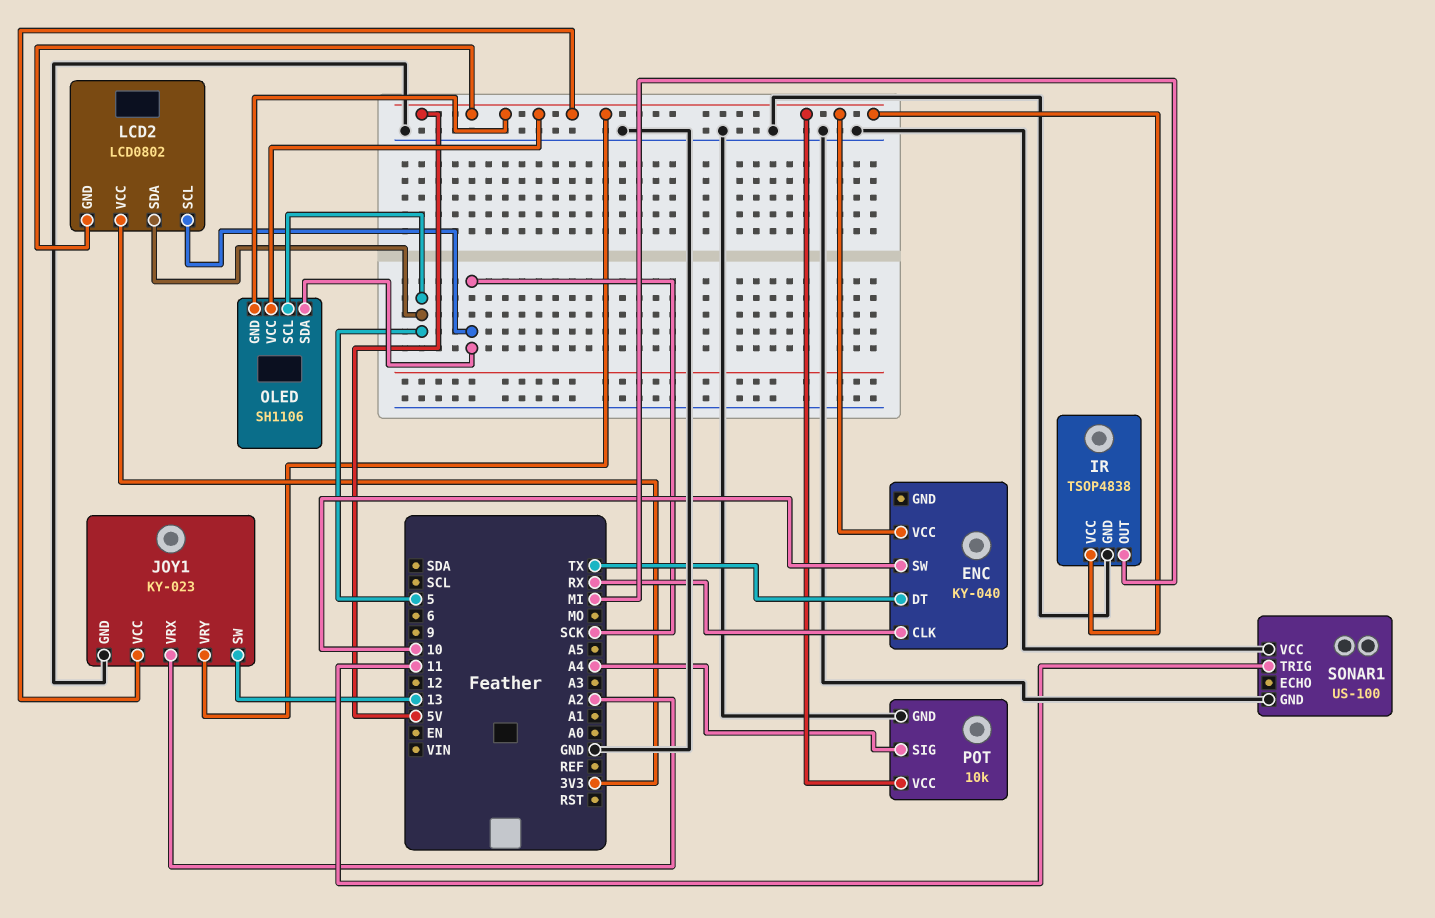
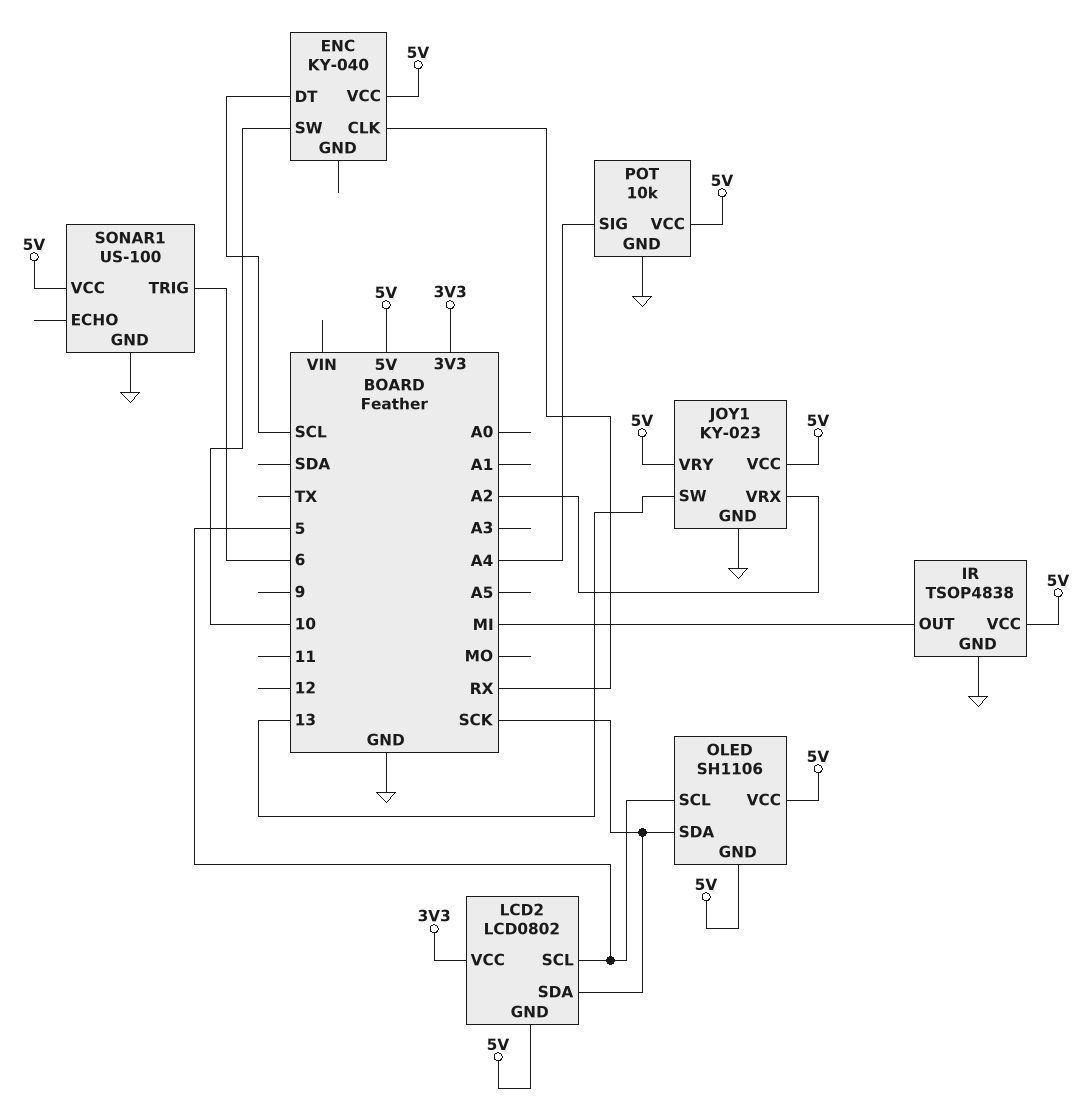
ENC pin DT: TX -> SCL
LCD2 pin SCL: SCK -> 5
LCD2 pin SDA: 5 -> SCK
SONAR1 pin TRIG: 11 -> 6
SONAR1 pin VCC: GND -> 5V

